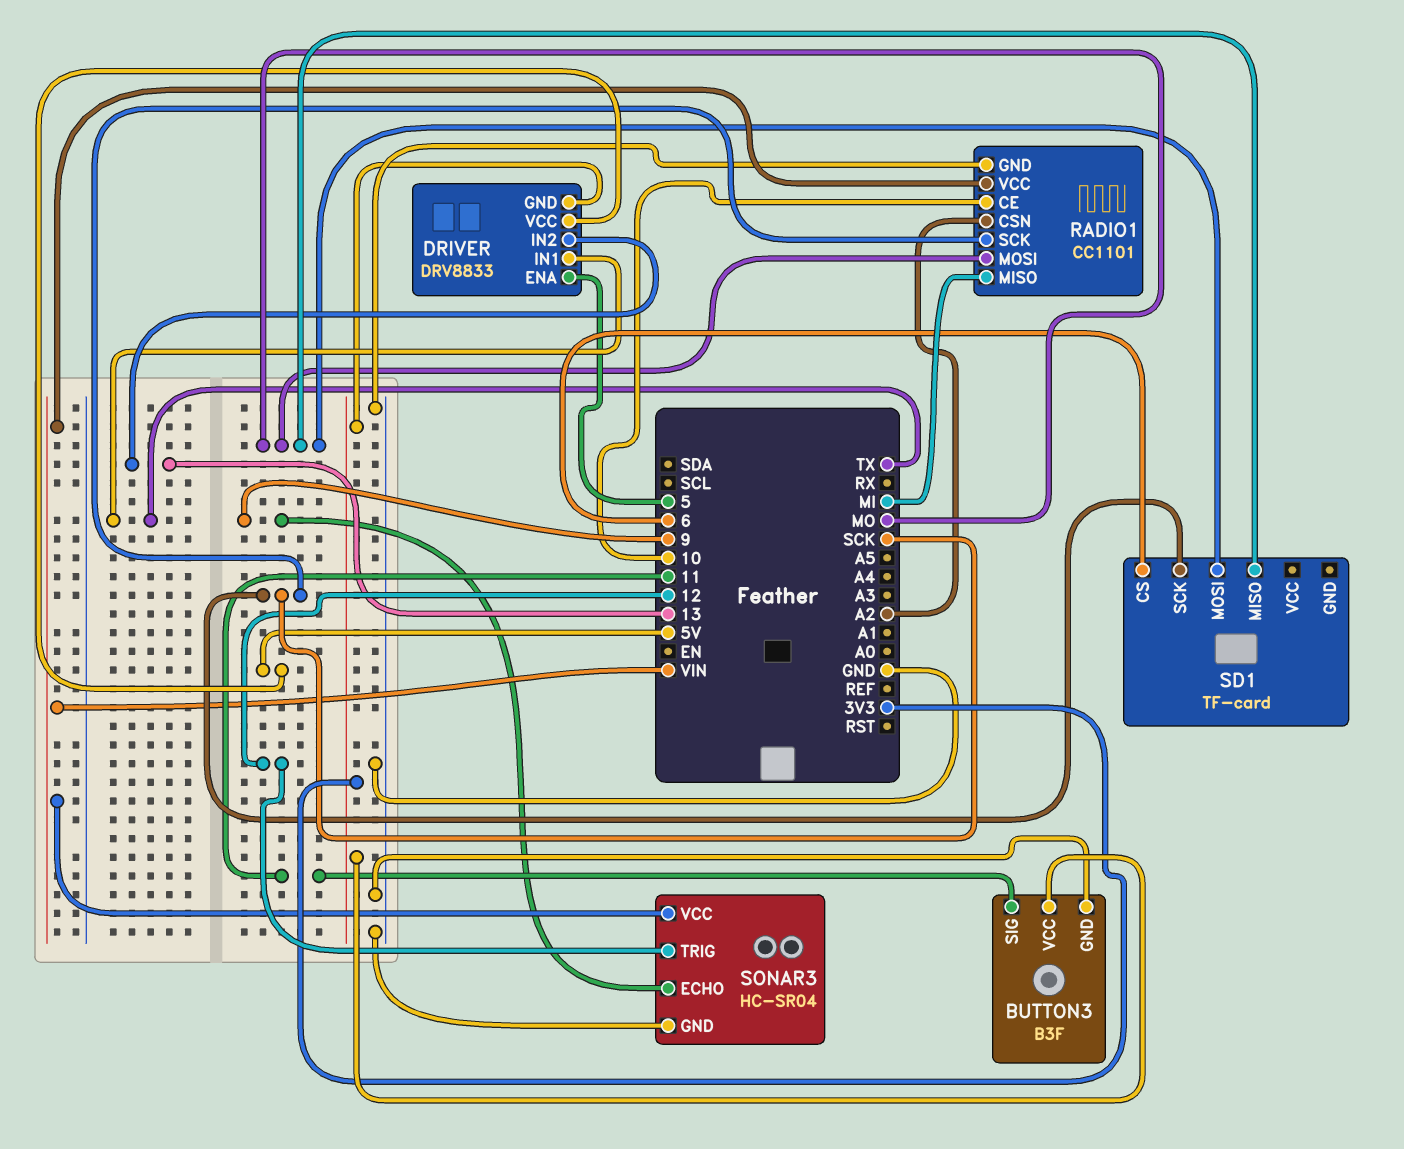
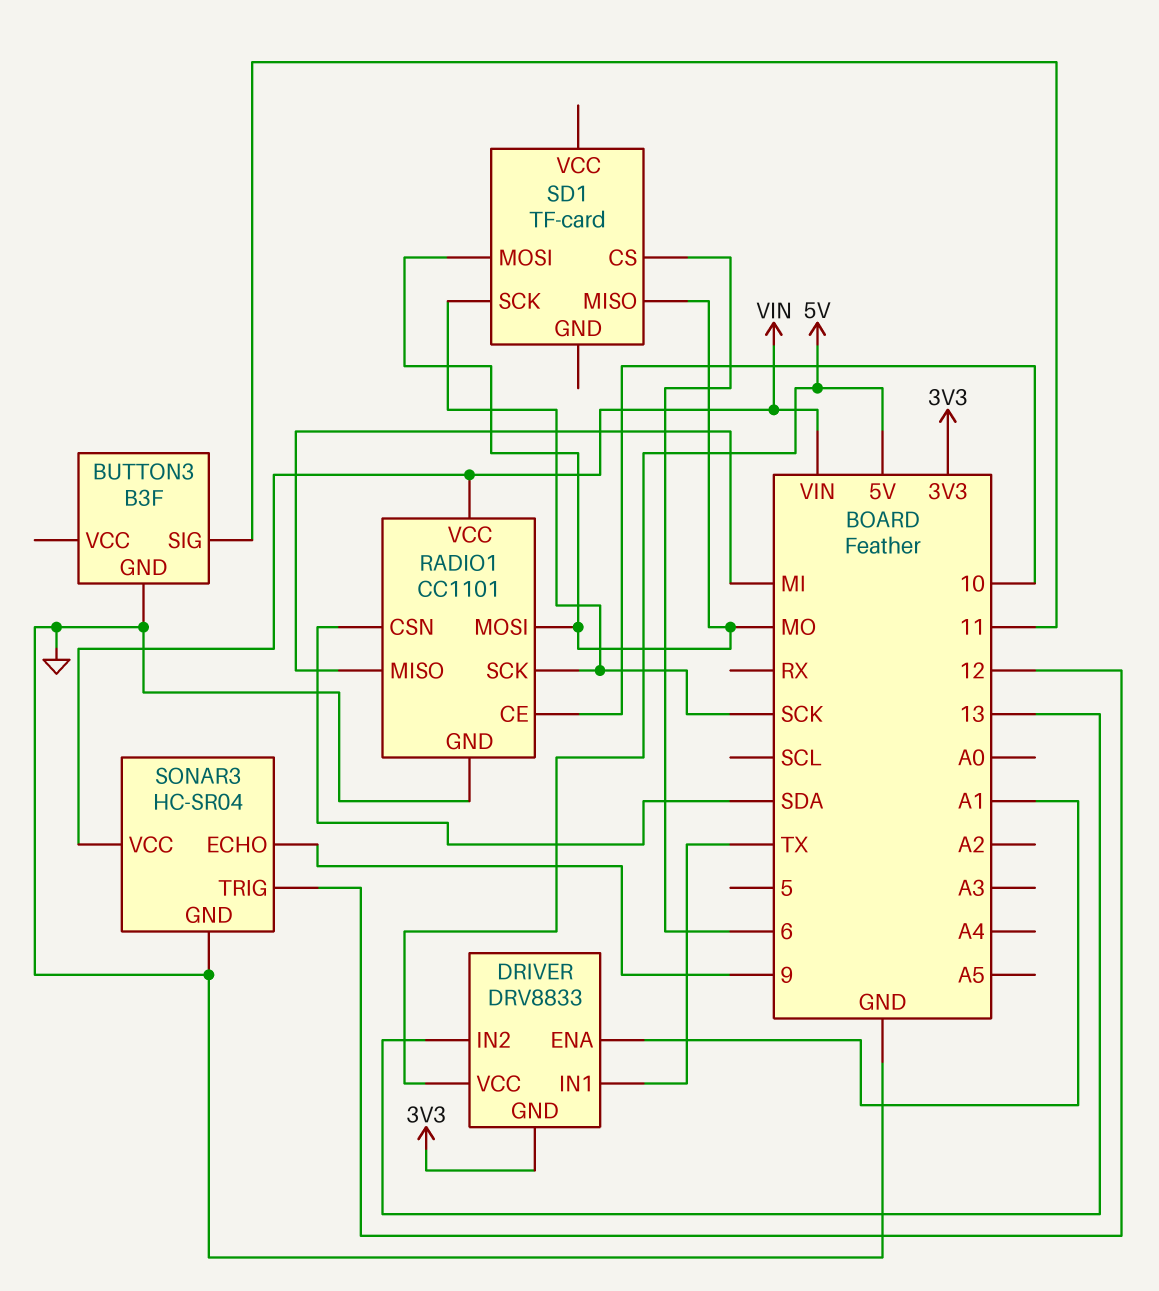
BUTTON3 pin VCC: 3V3 -> none
DRIVER pin ENA: 5 -> A1
RADIO1 pin CSN: A2 -> SDA

